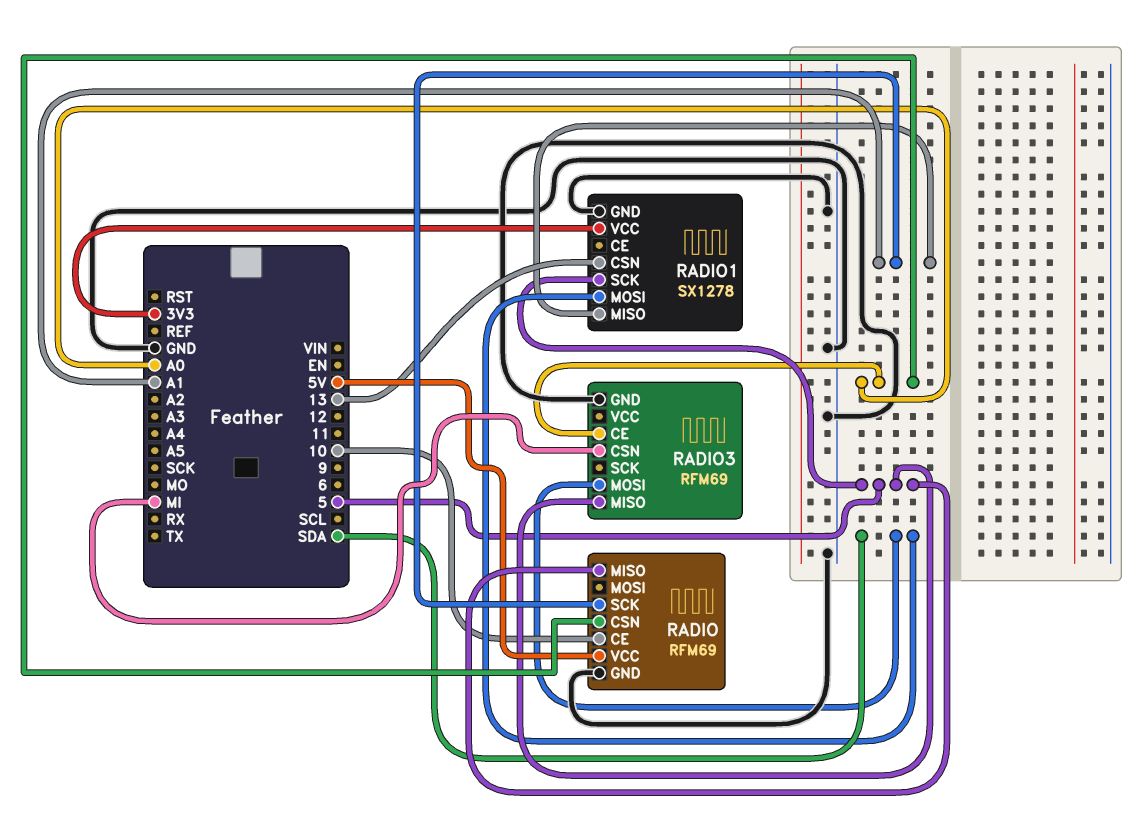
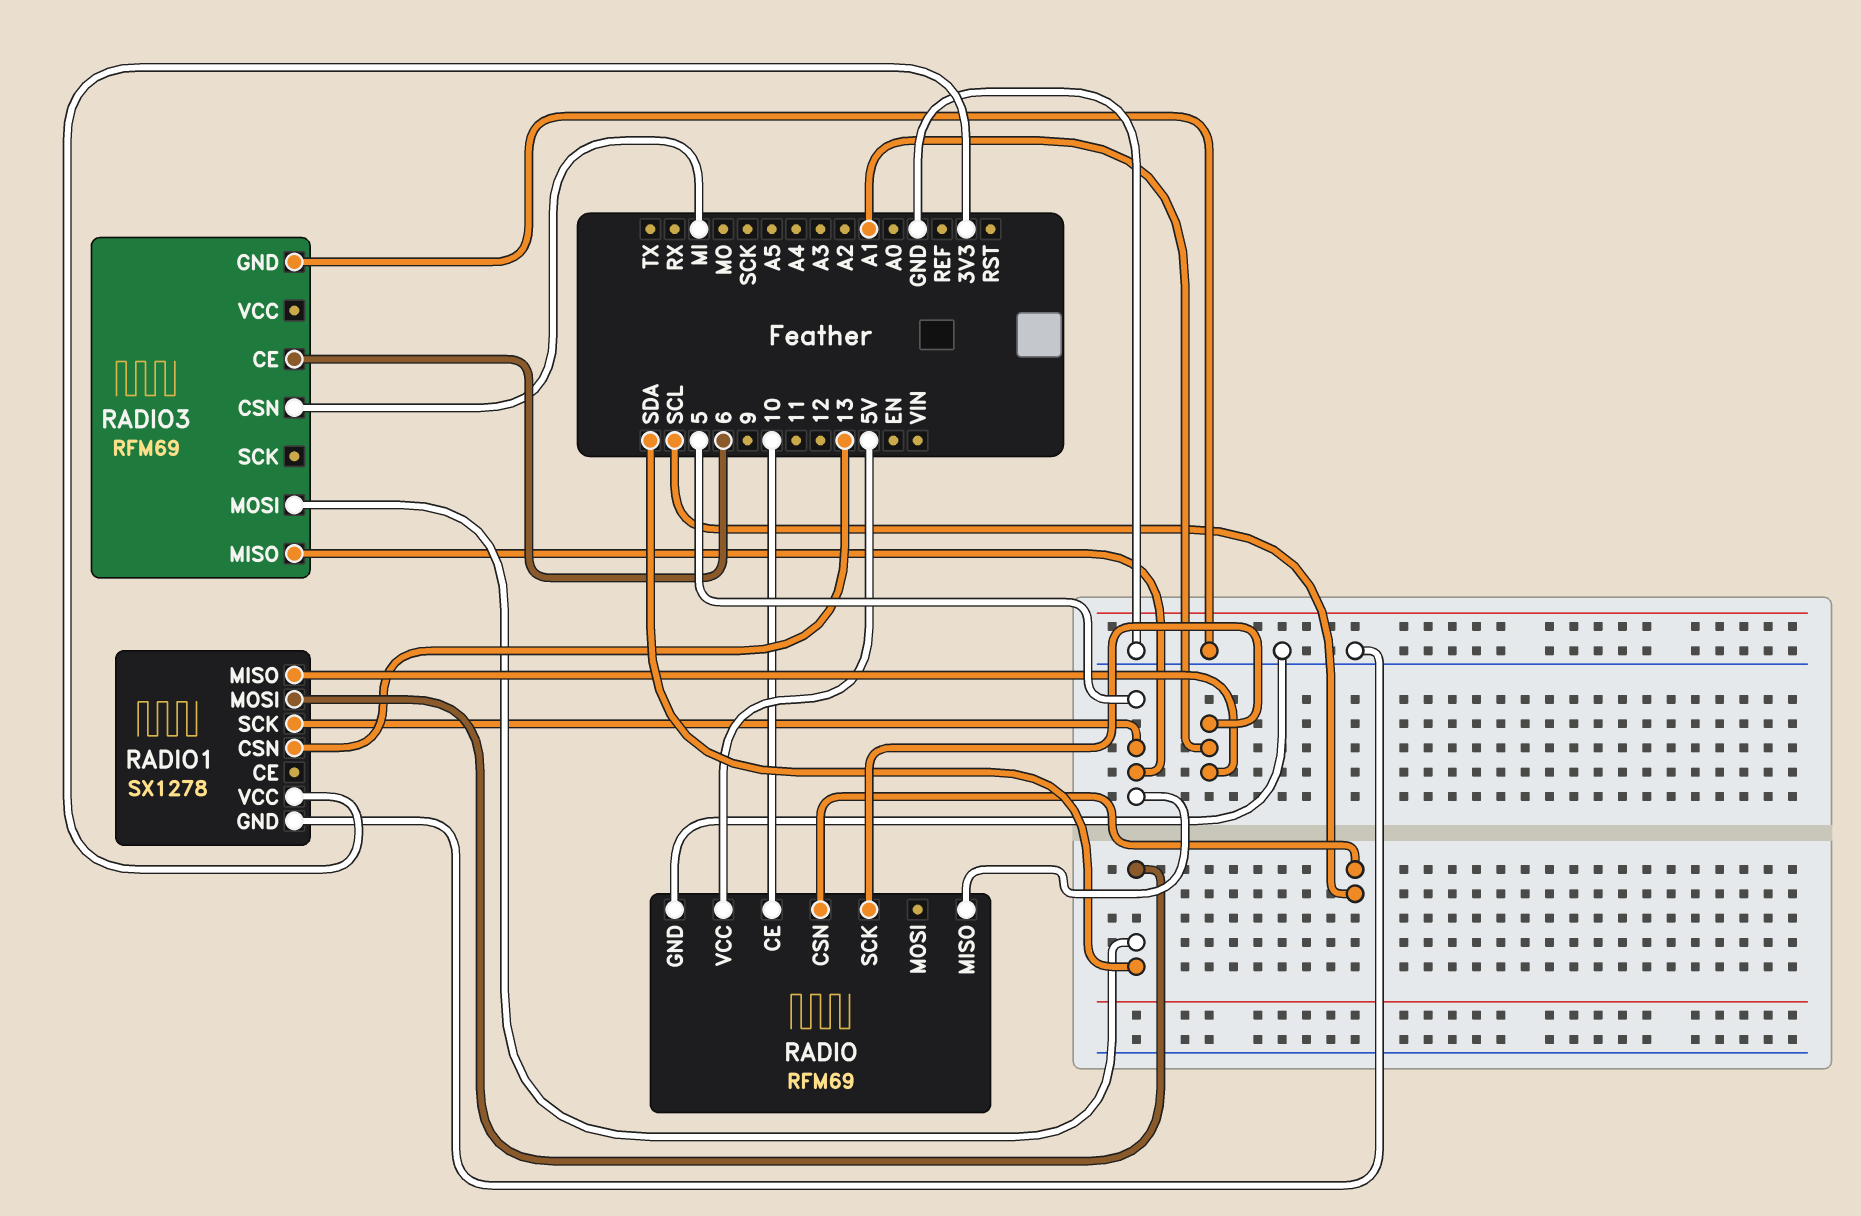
RADIO pin CSN: A0 -> SCL
RADIO3 pin CE: A0 -> 6

